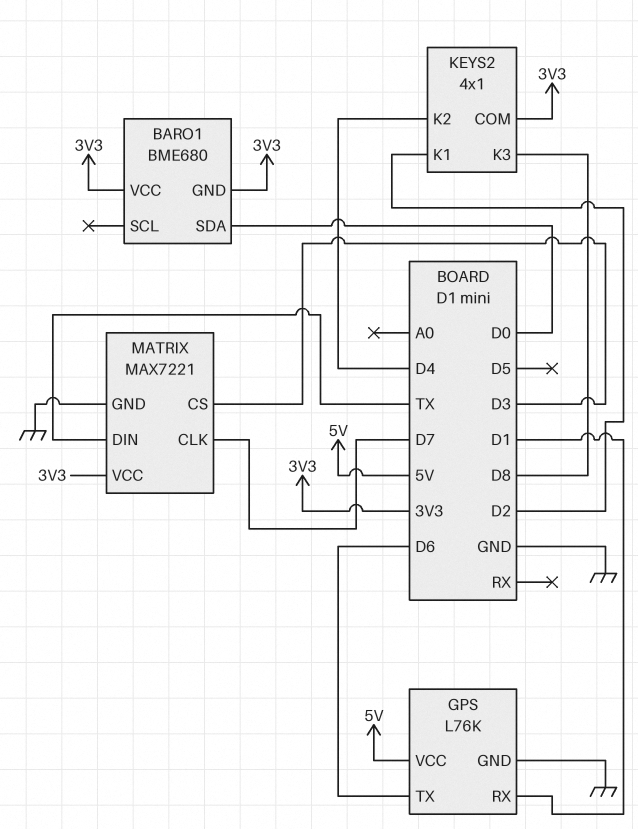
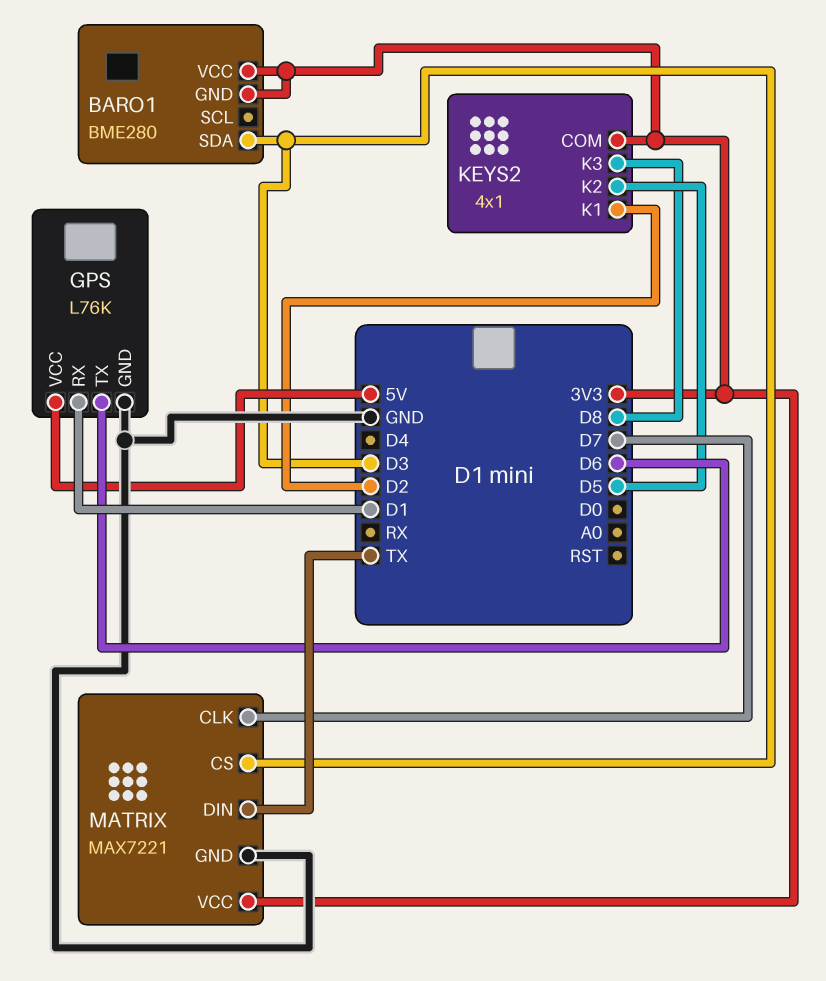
BARO1: BME680 -> BME280
BARO1 pin SDA: D0 -> D3
KEYS2 pin K2: D4 -> D5

